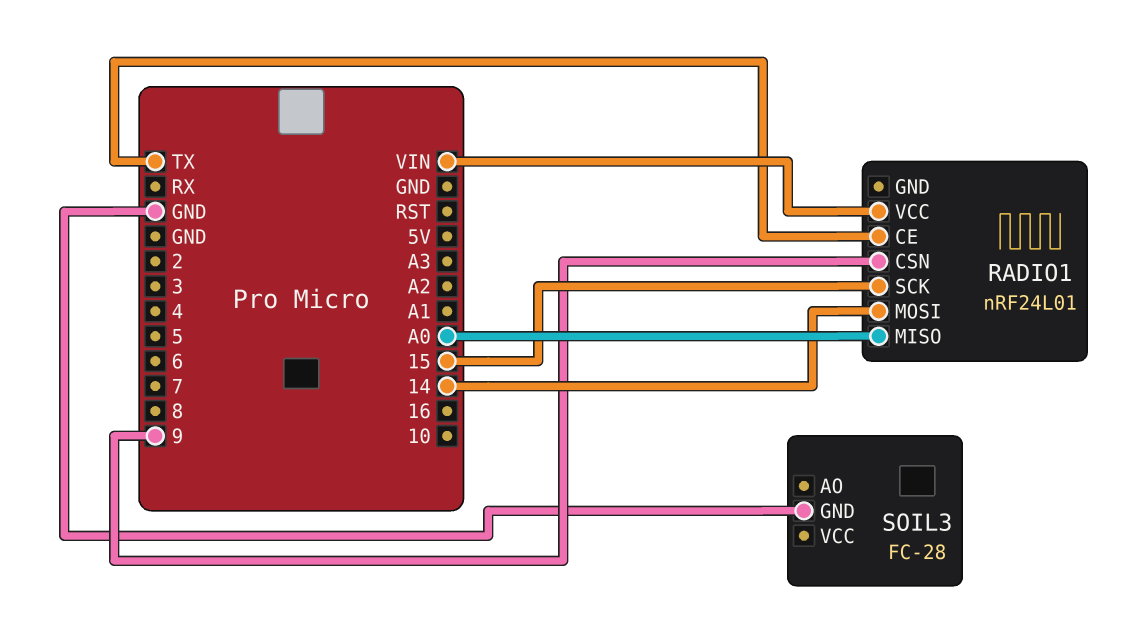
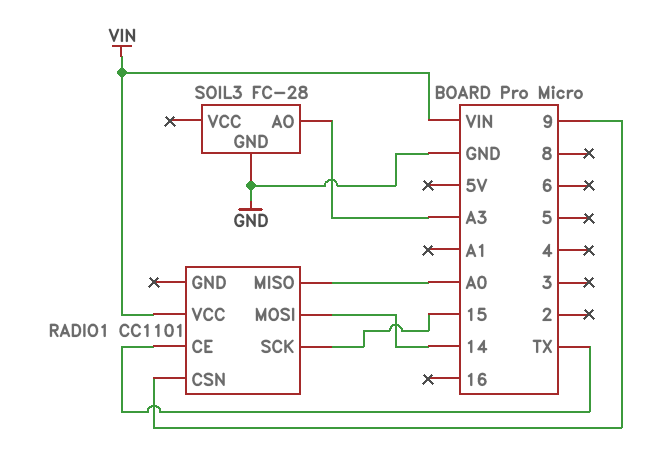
RADIO1: nRF24L01 -> CC1101
SOIL3 pin AO: none -> A3

